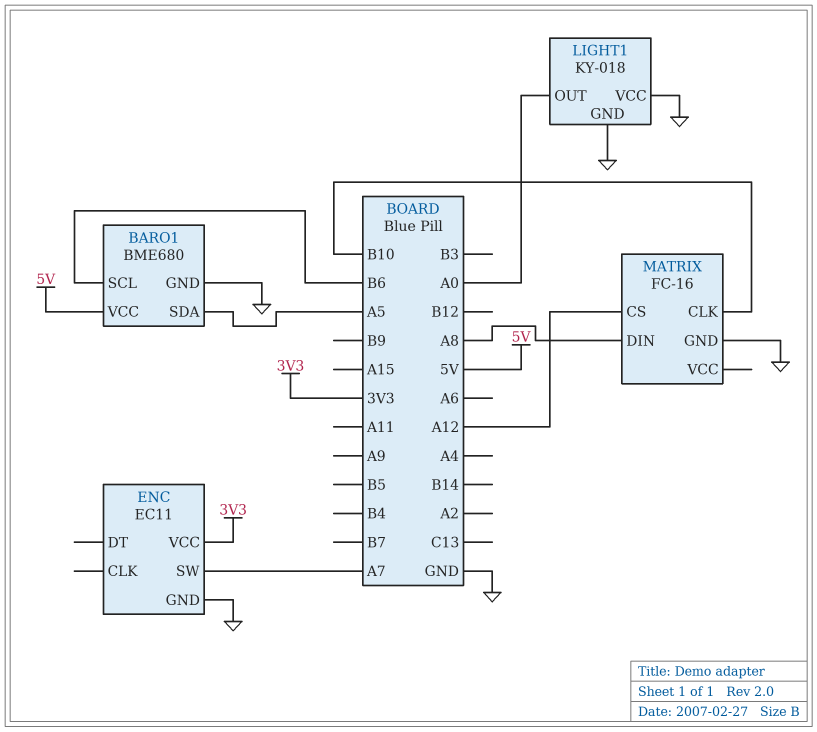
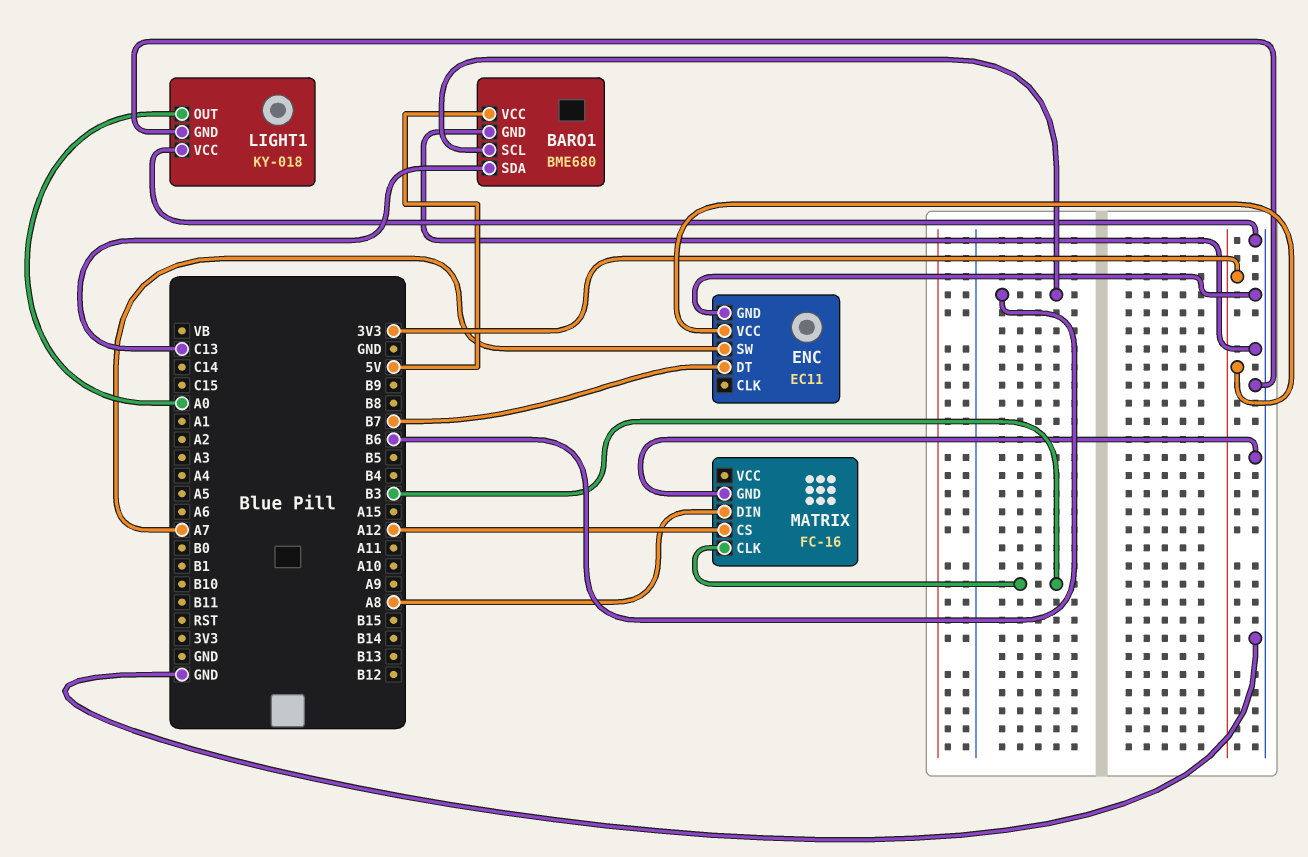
BARO1 pin SDA: A5 -> C13
ENC pin DT: none -> B7
MATRIX pin CLK: B10 -> B3

